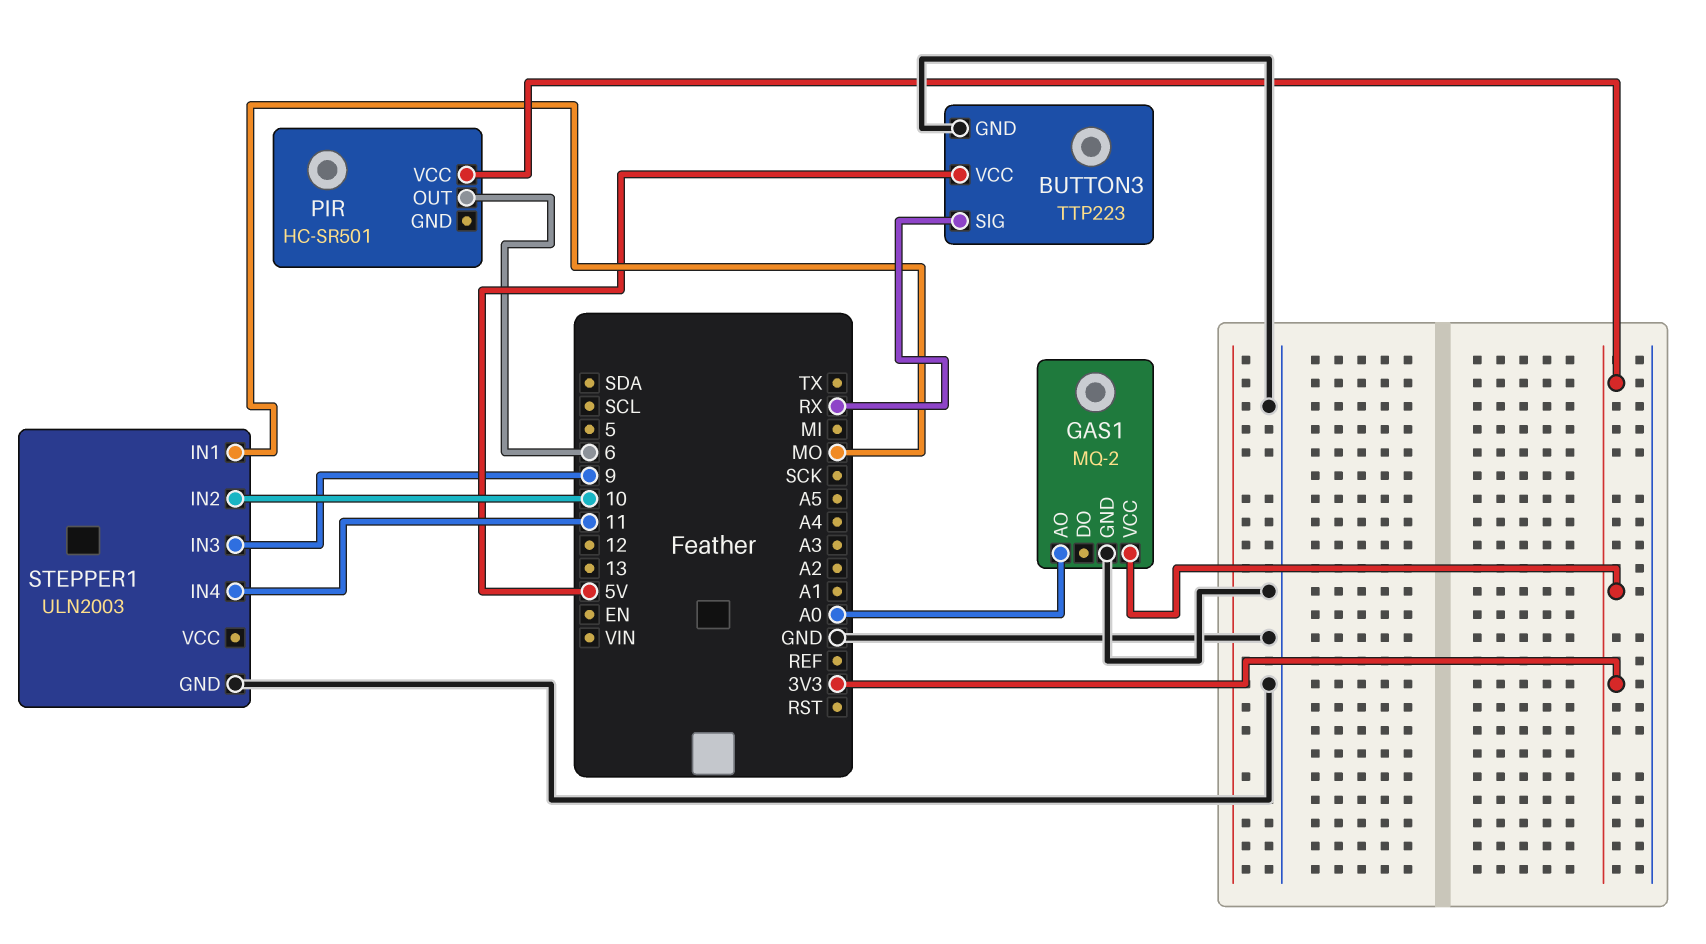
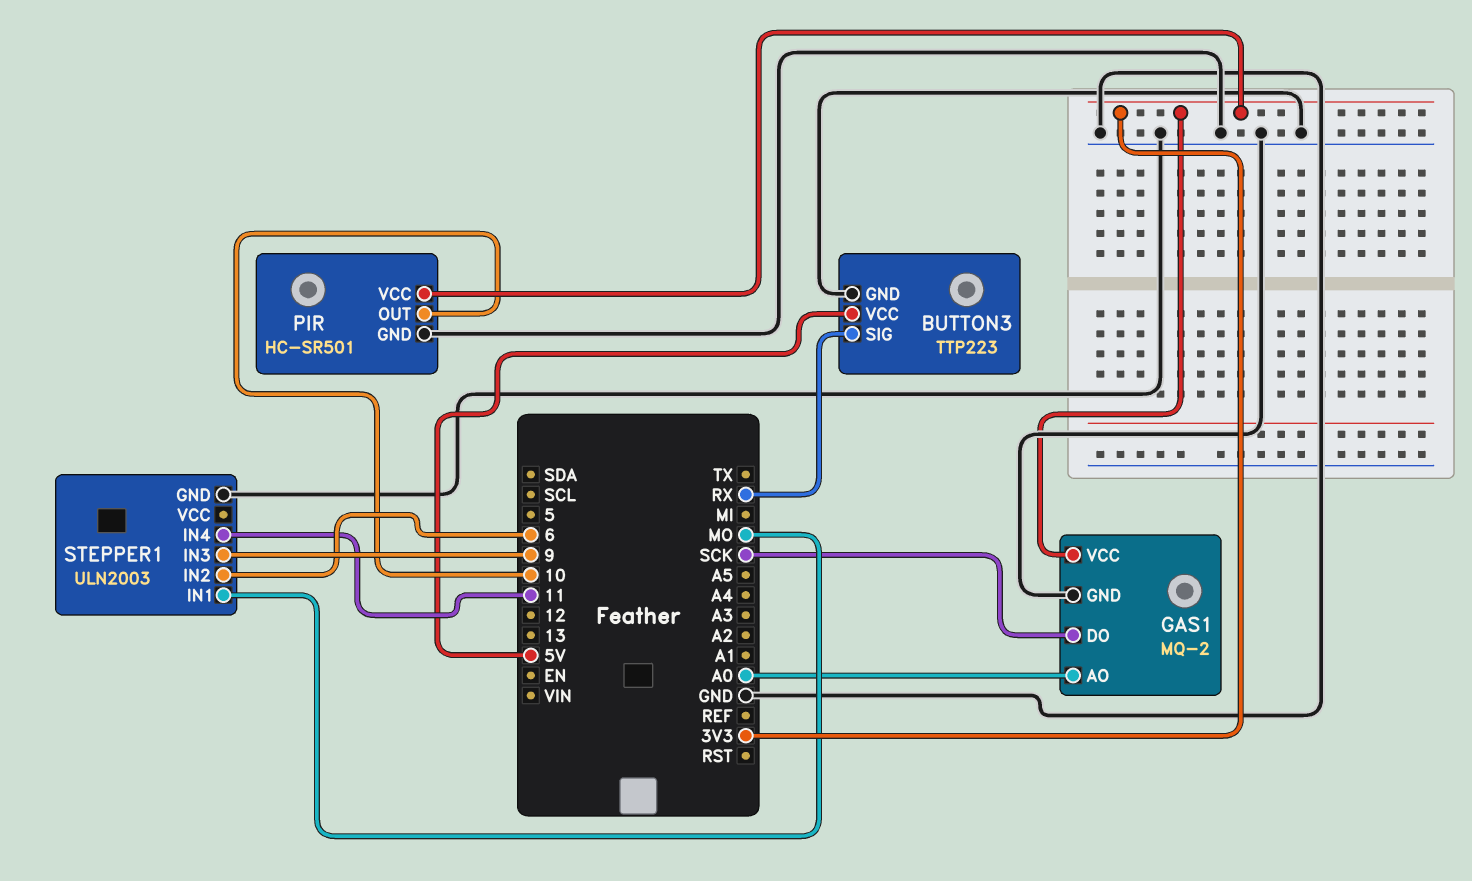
GAS1 pin DO: none -> SCK
PIR pin GND: none -> GND
PIR pin OUT: 6 -> 10
STEPPER1 pin IN2: 10 -> 6

